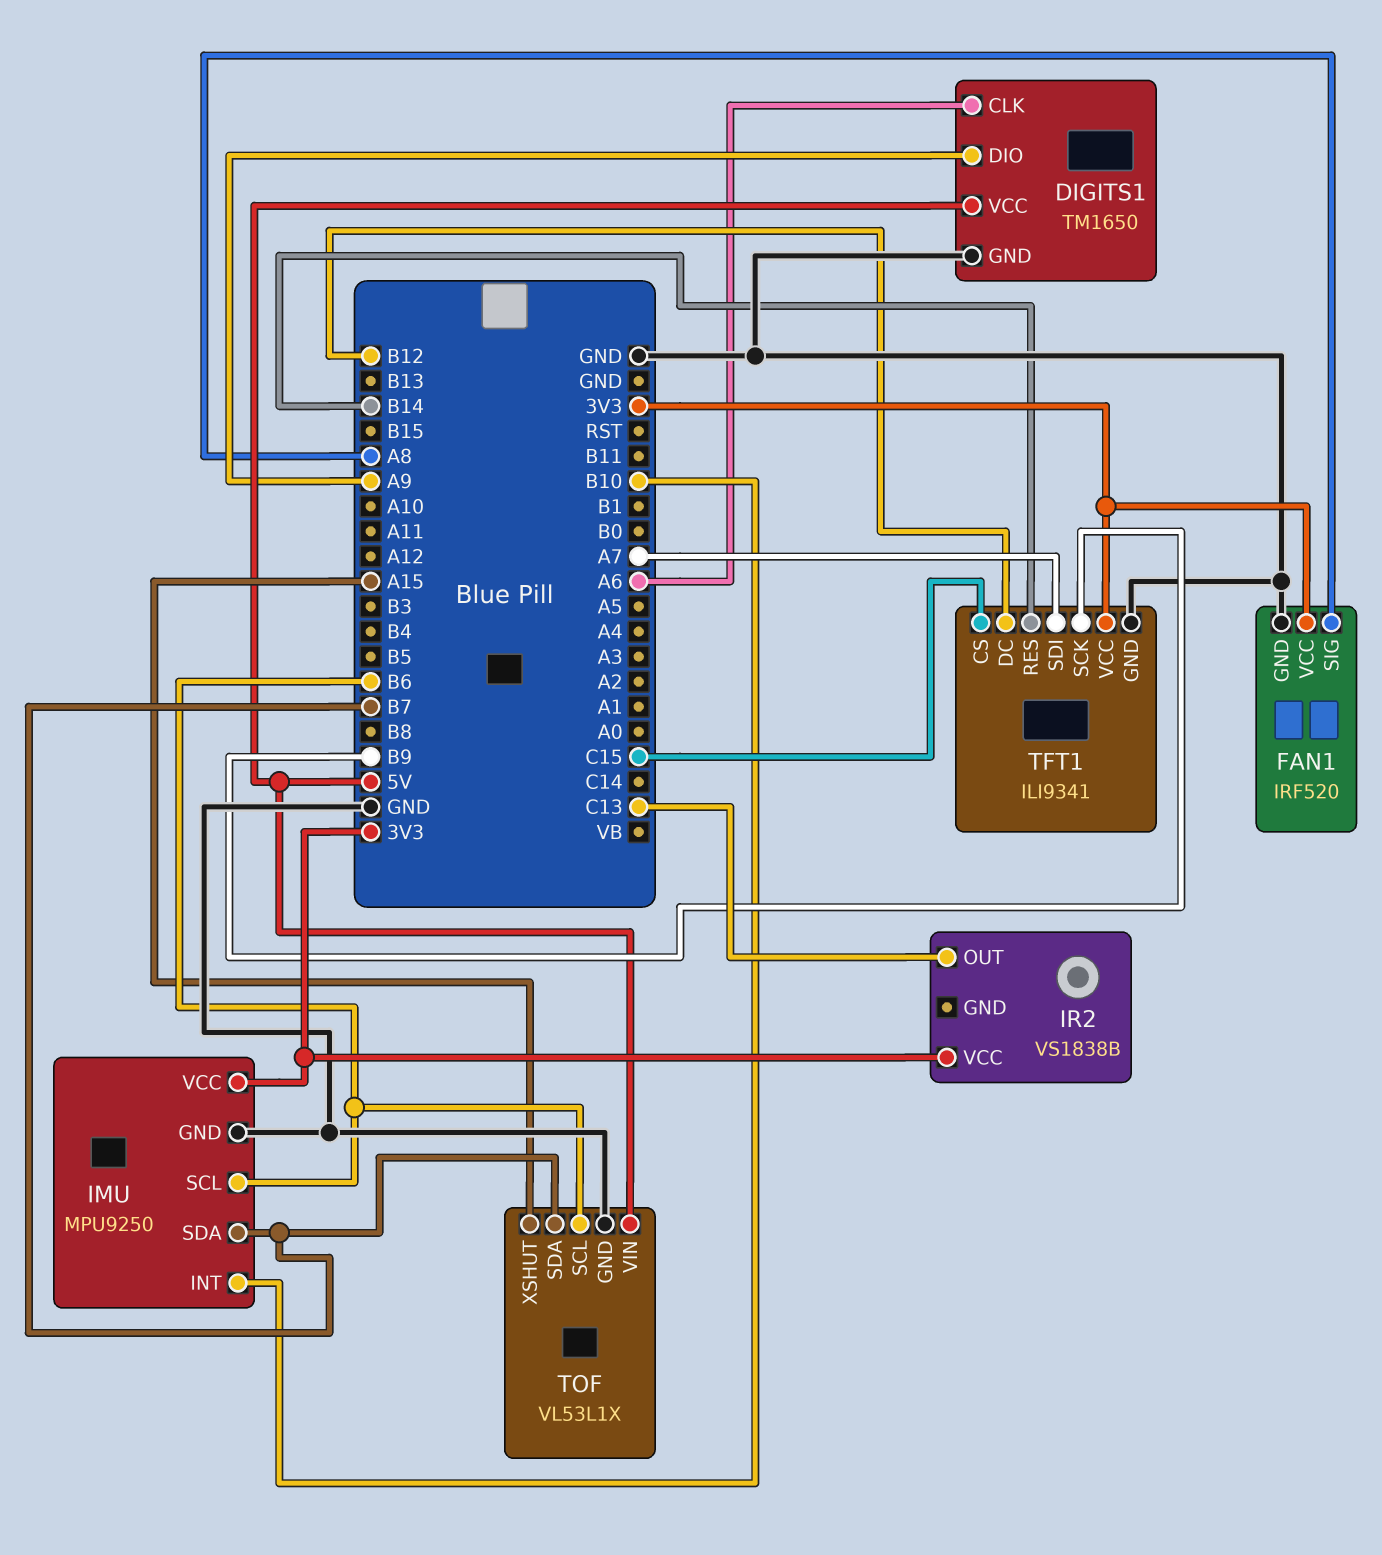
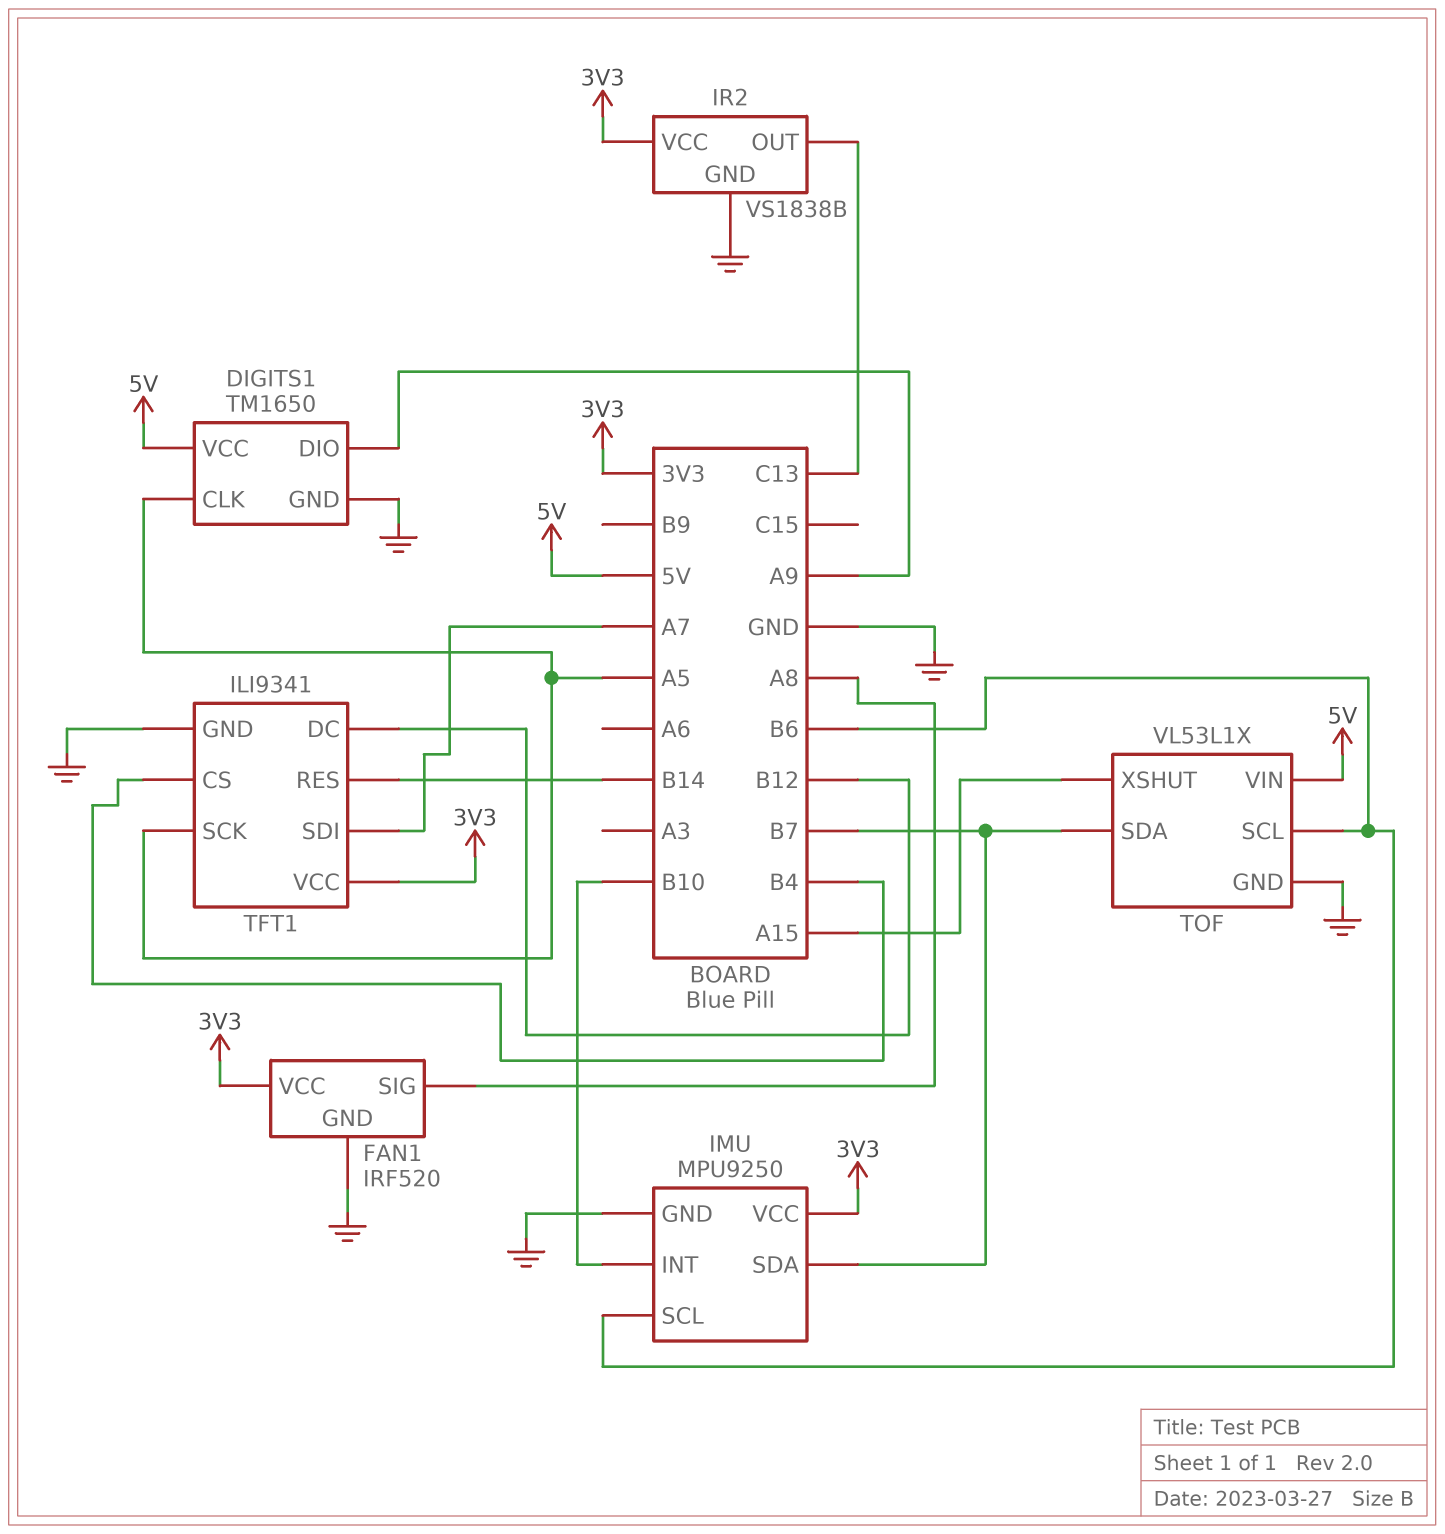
DIGITS1 pin CLK: A6 -> A5
IR2 pin GND: none -> GND
TFT1 pin CS: C15 -> B4
TFT1 pin SCK: B9 -> A5

